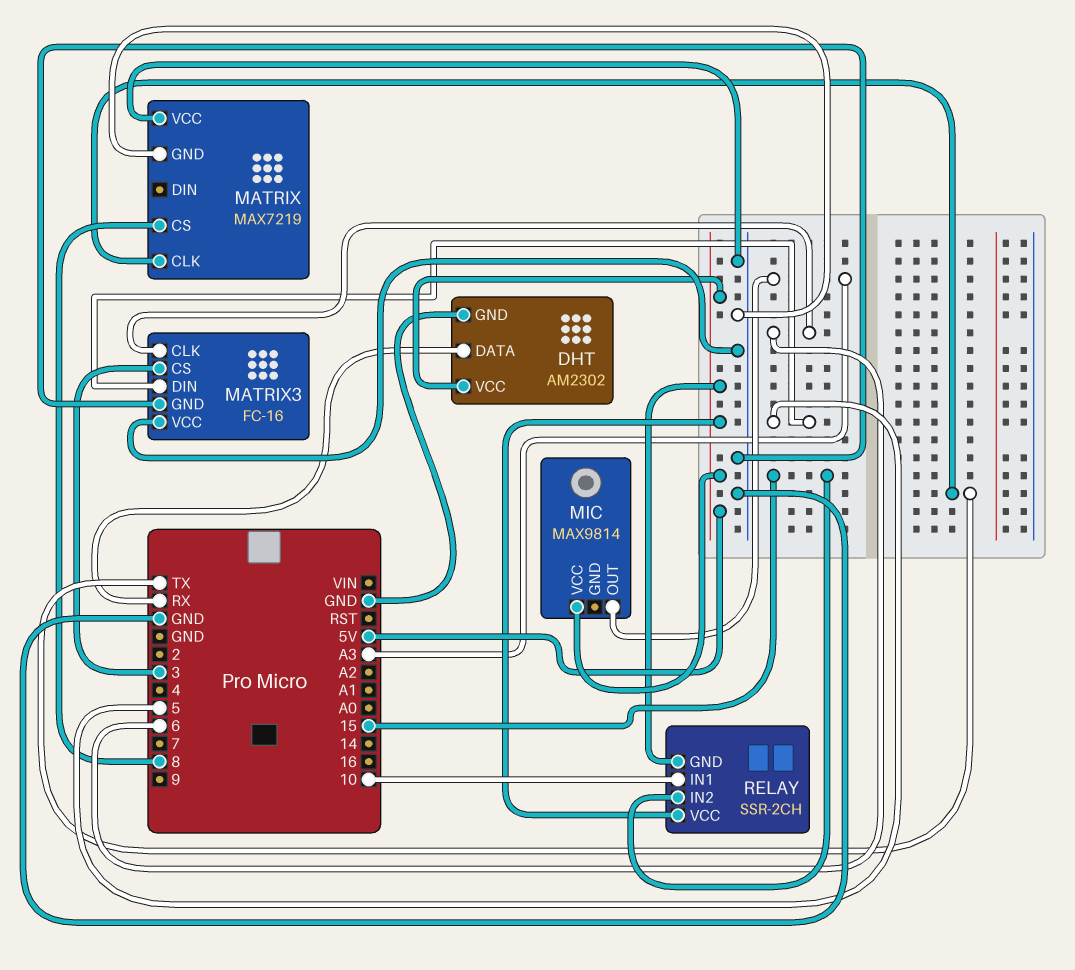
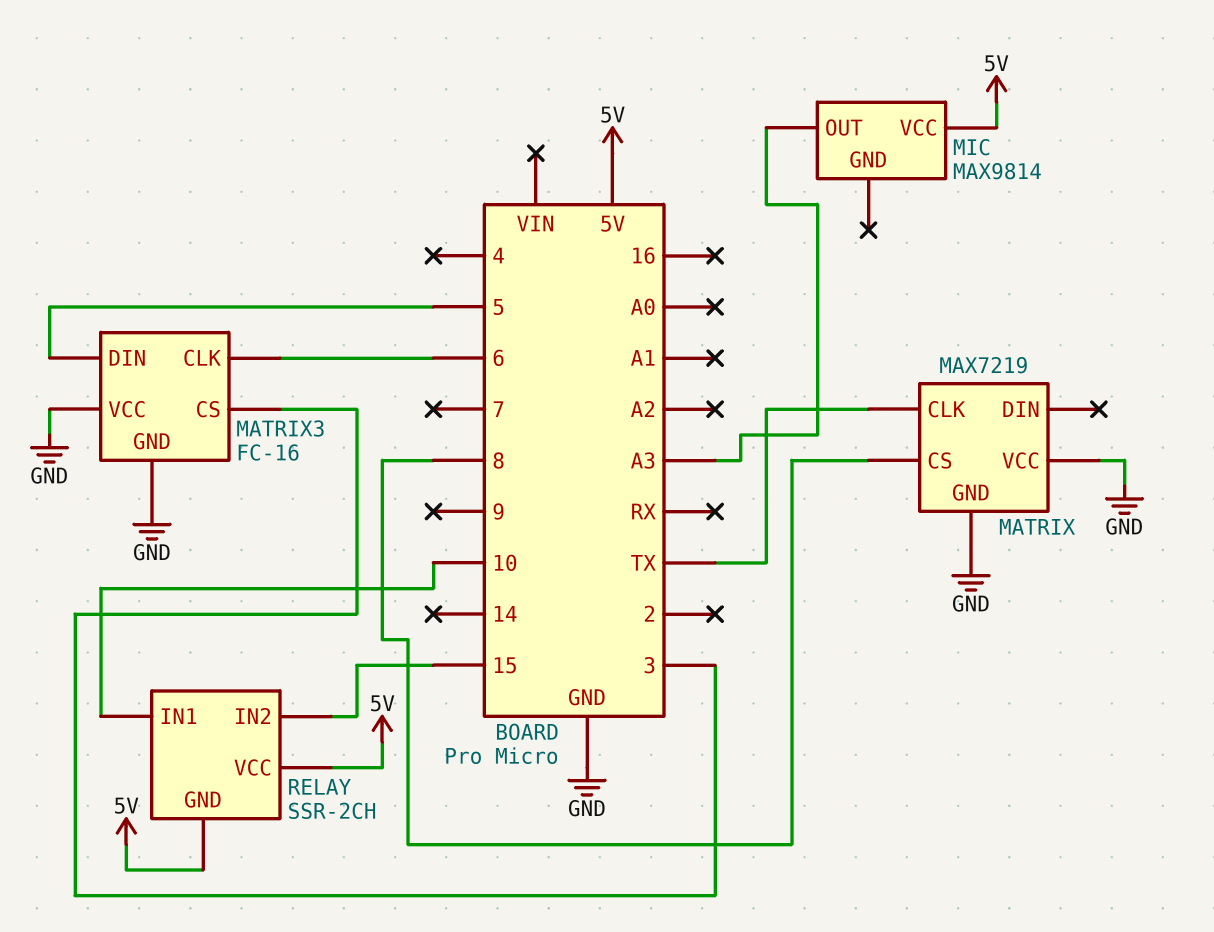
DHT: AM2302 -> none
DHT pin DATA: RX -> none
DHT pin GND: GND -> none
DHT pin VCC: 5V -> none

